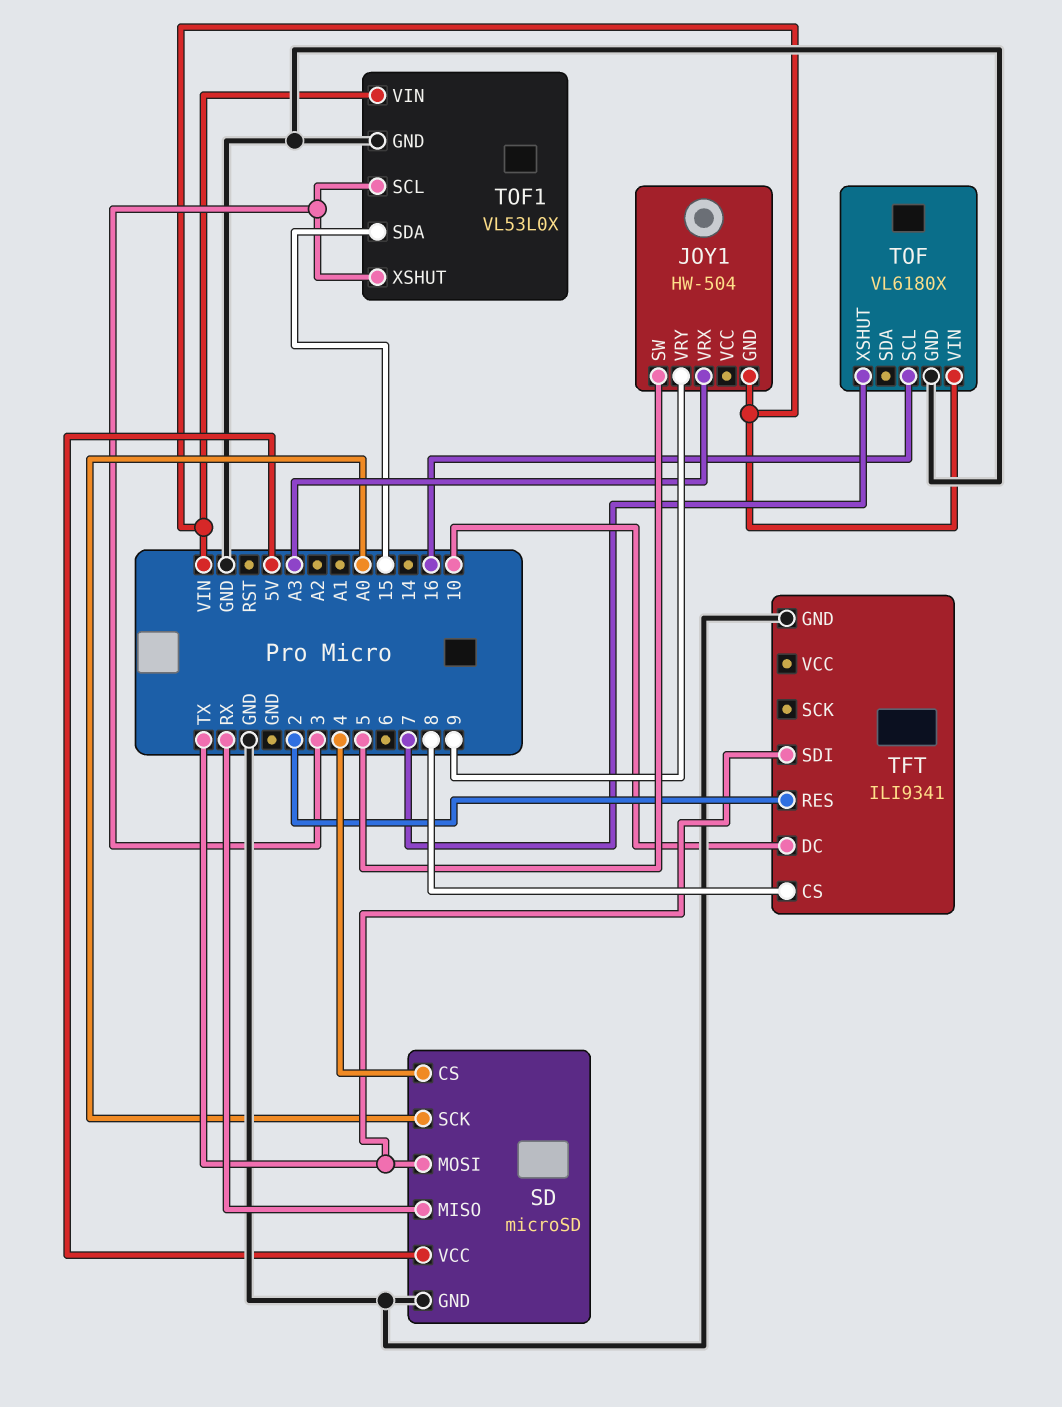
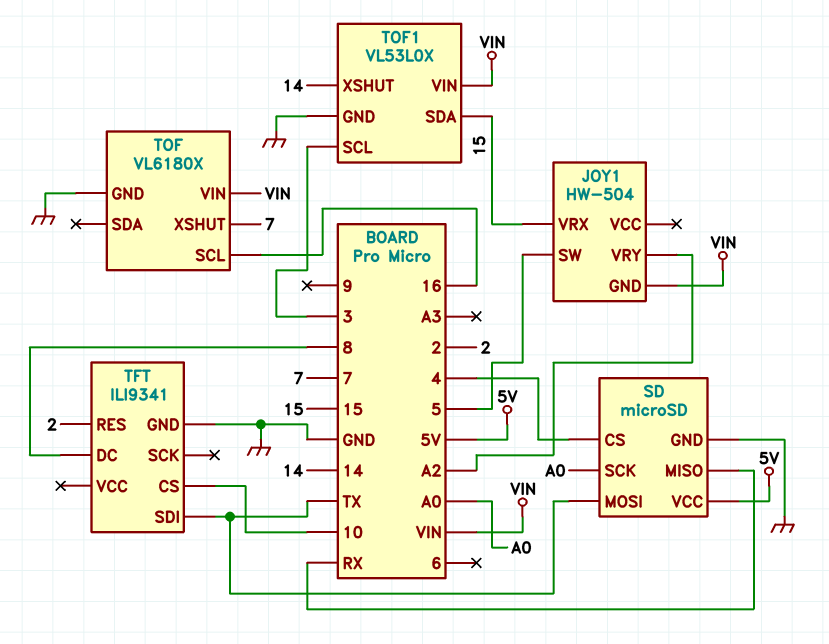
JOY1 pin VRX: A3 -> 15
JOY1 pin VRY: 9 -> A2
TFT pin CS: 8 -> 10
TFT pin DC: 10 -> 8
TOF1 pin XSHUT: 3 -> 14

